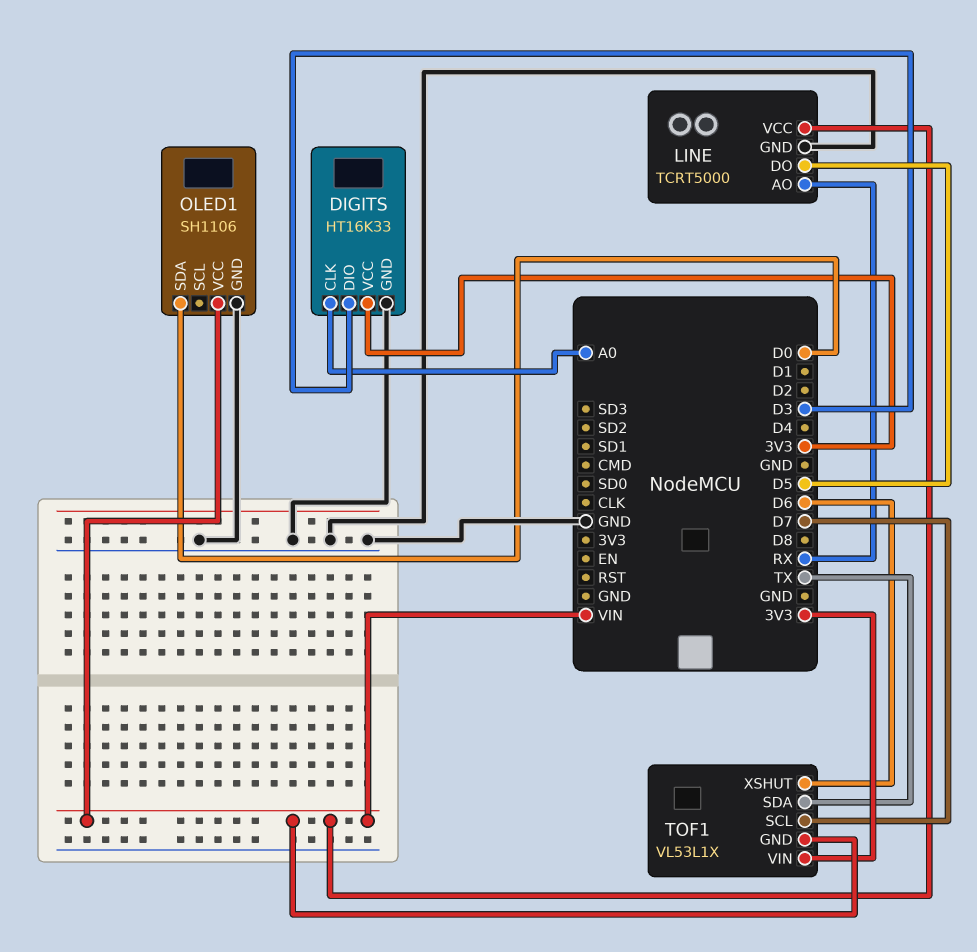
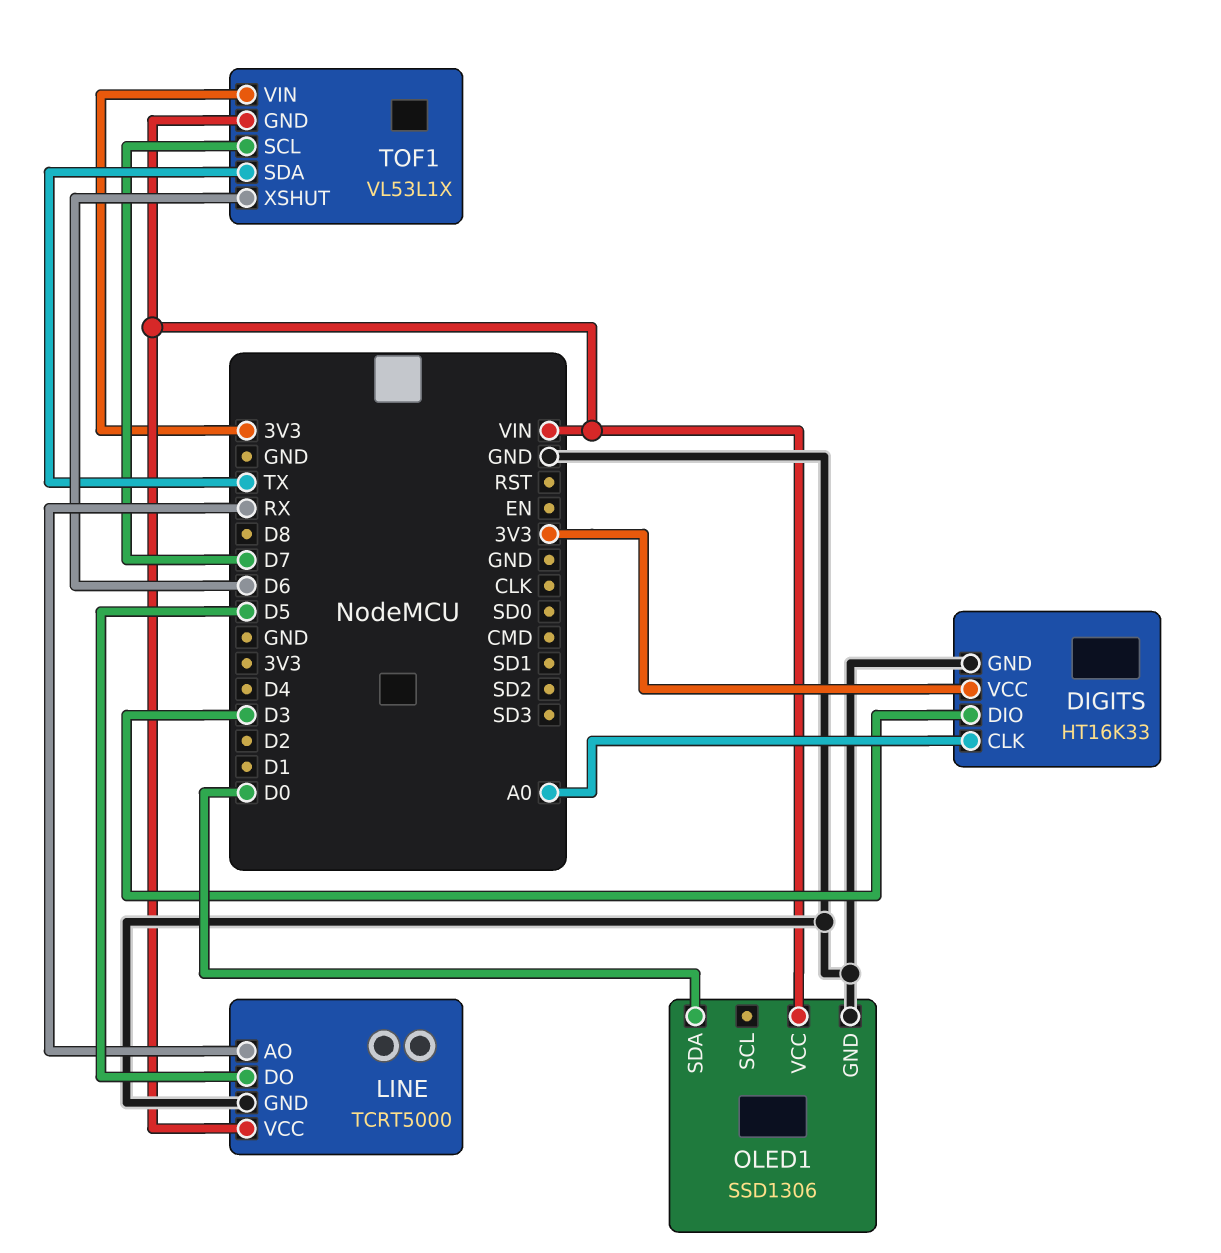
OLED1: SH1106 -> SSD1306

